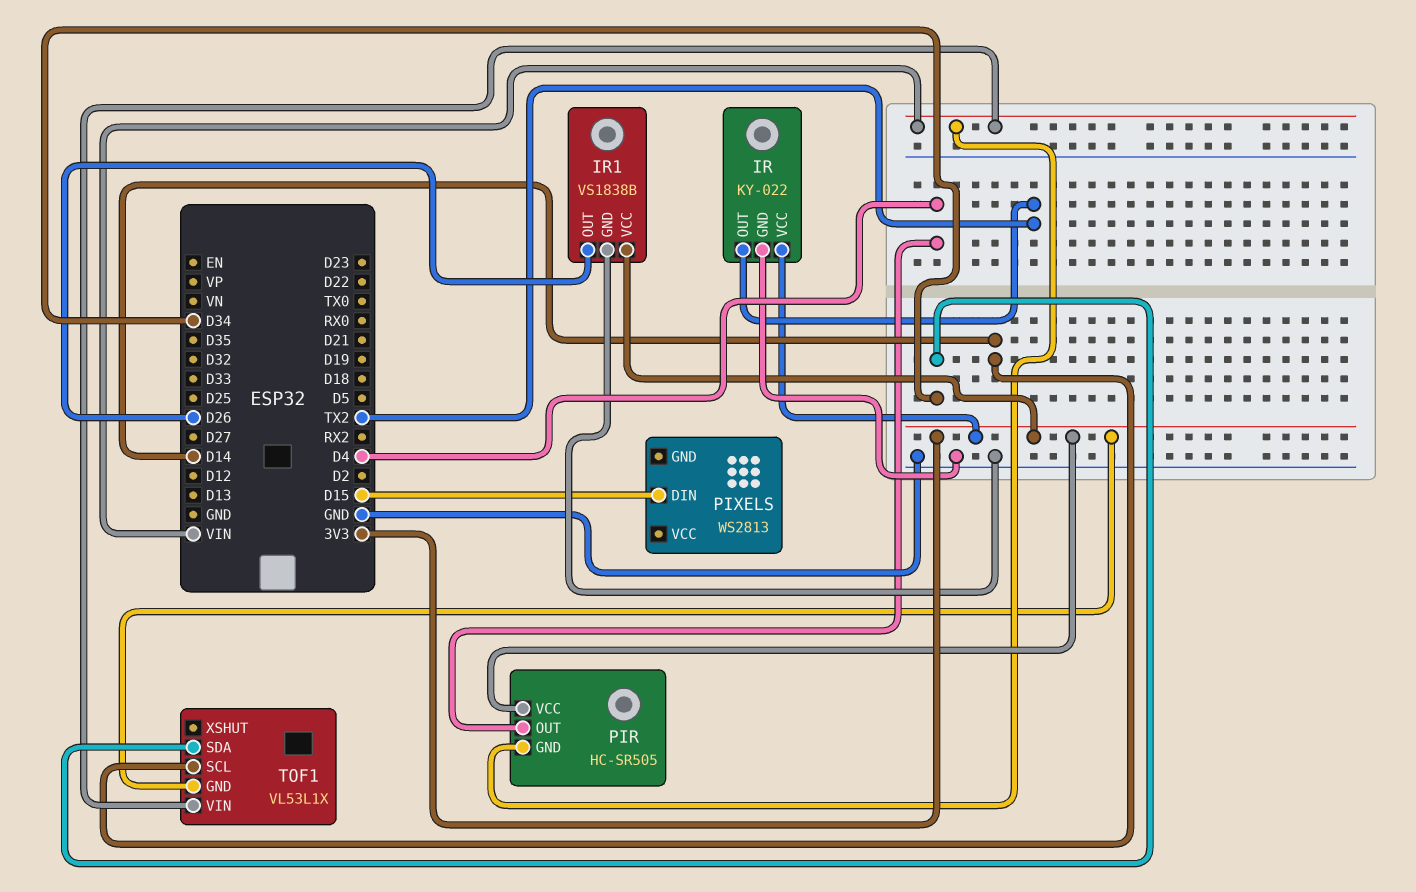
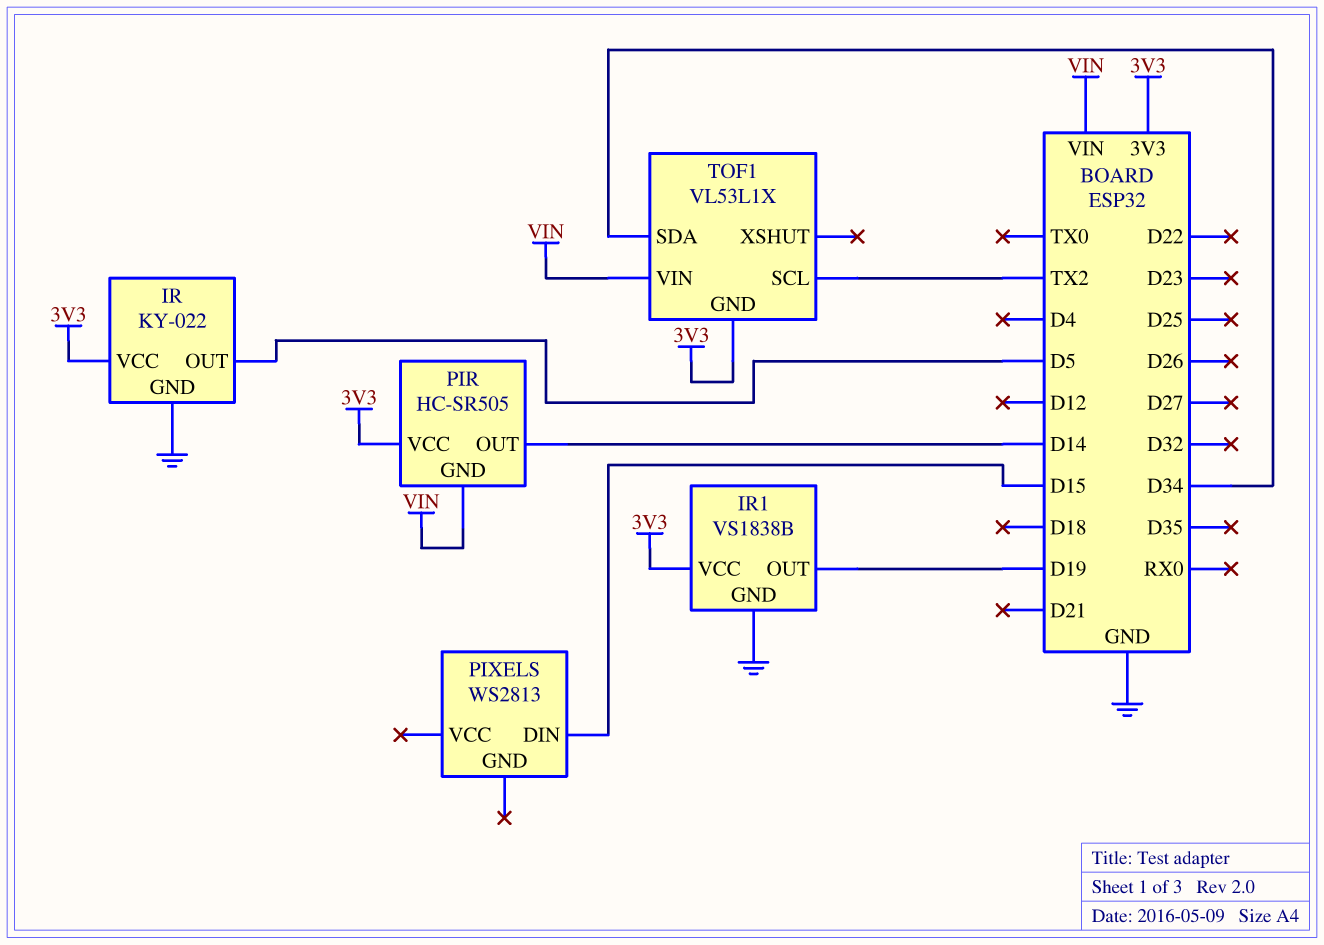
IR pin OUT: TX2 -> D5
IR1 pin OUT: D26 -> D19
PIR pin OUT: D4 -> D14
TOF1 pin SCL: D14 -> TX2

